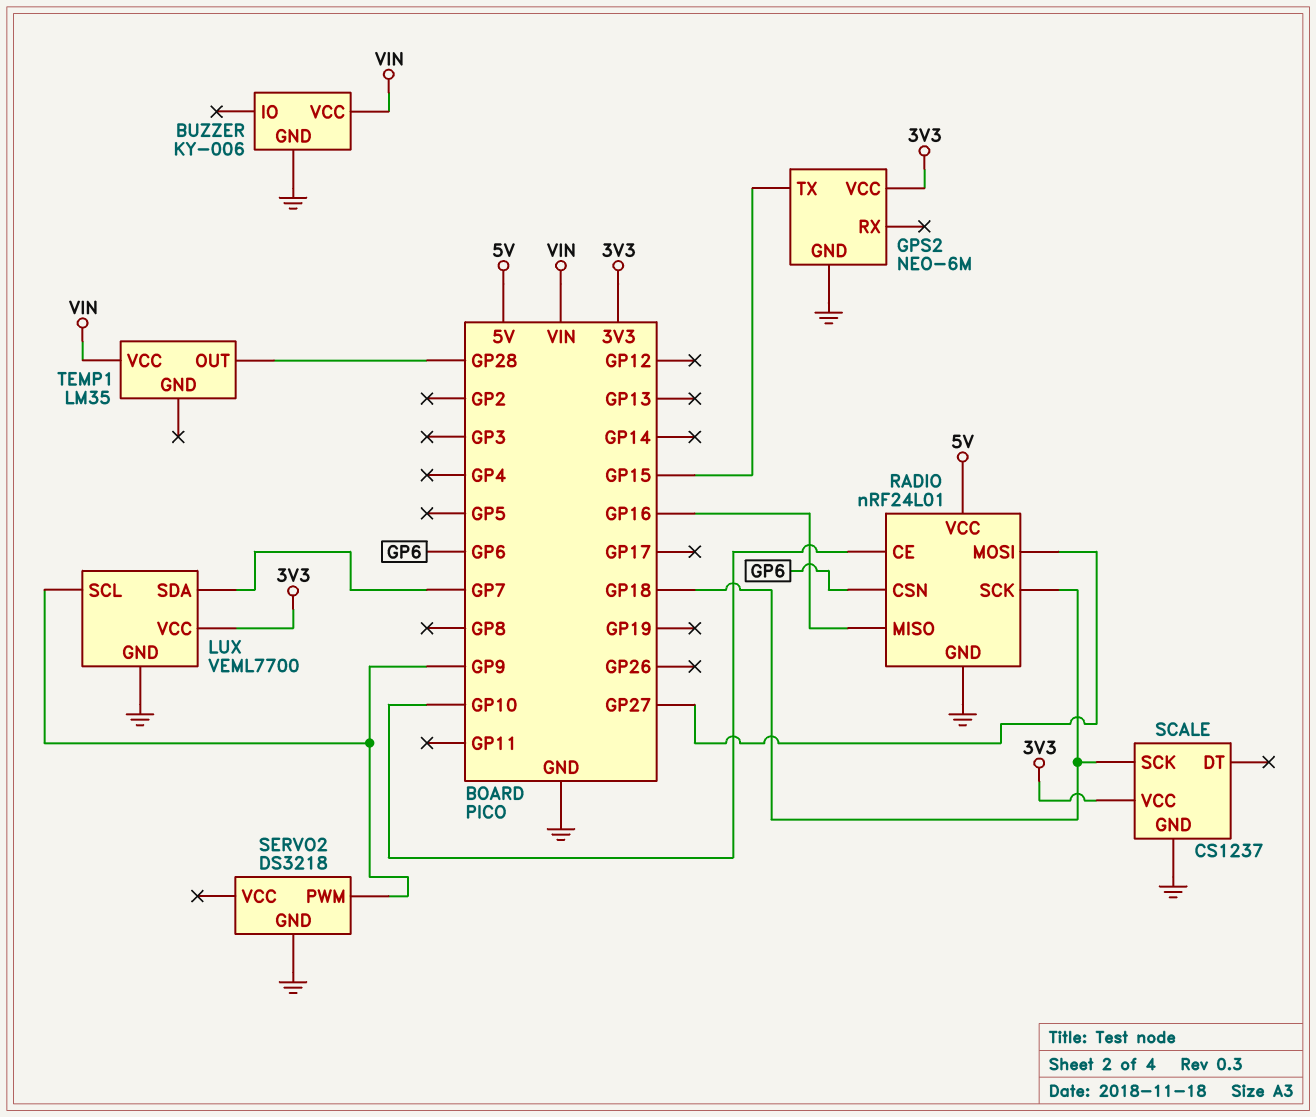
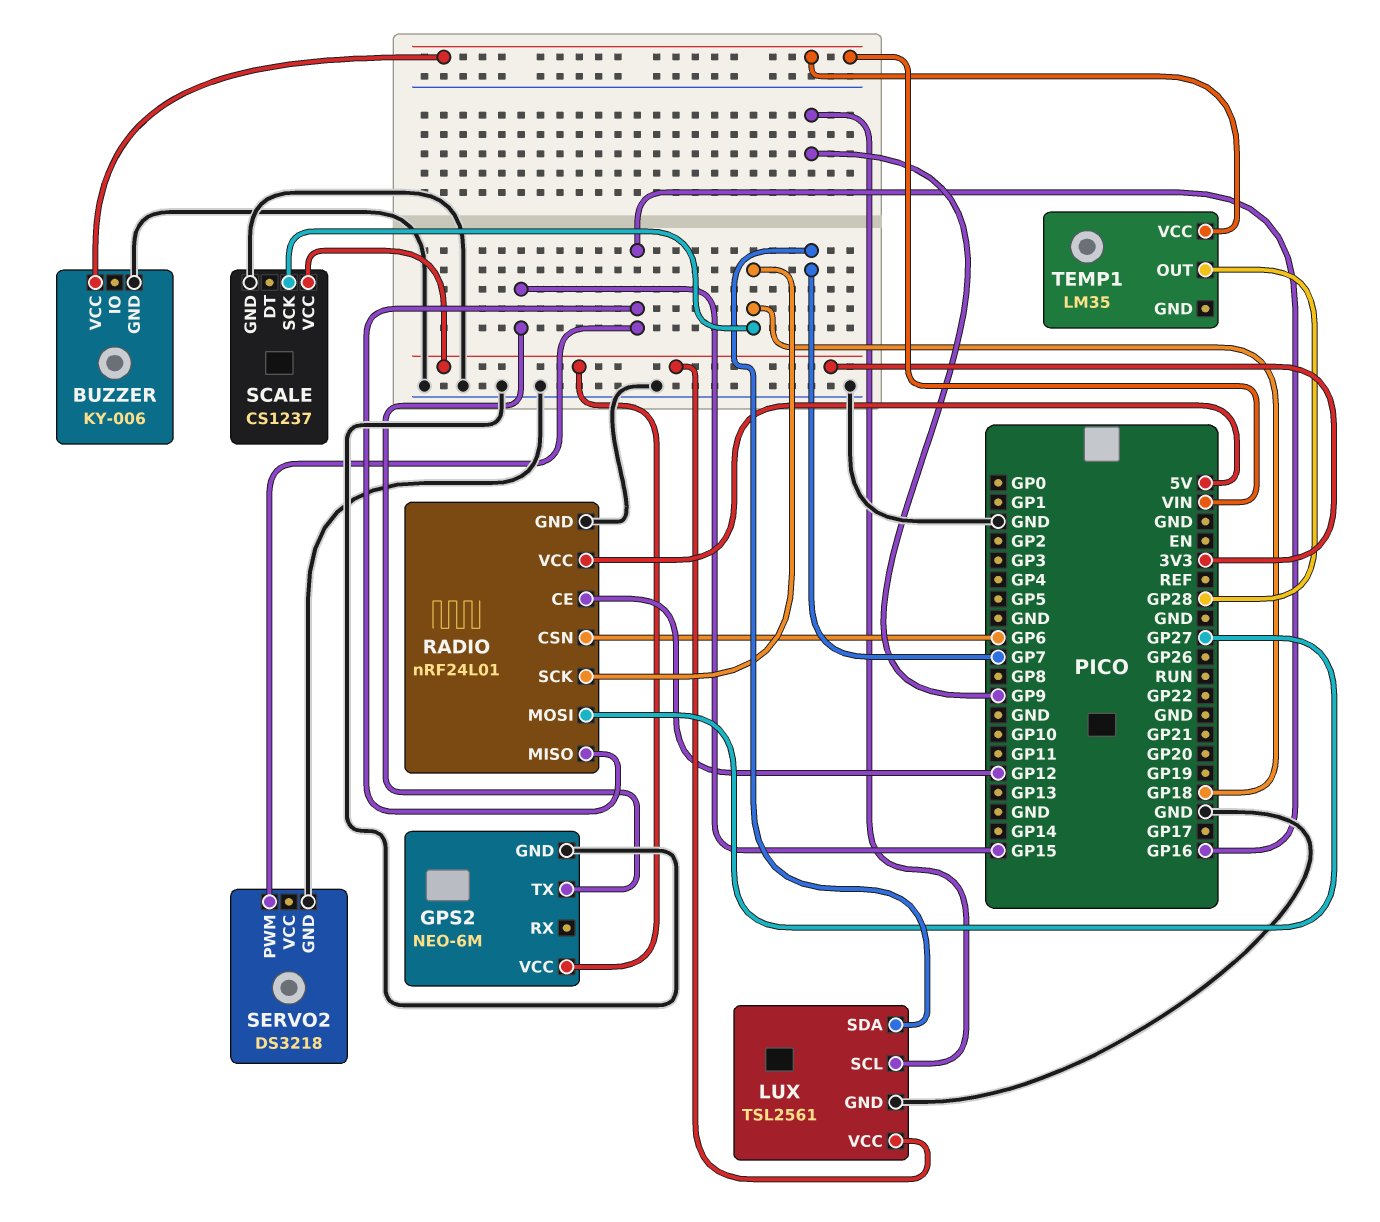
LUX: VEML7700 -> TSL2561
RADIO pin CE: GP10 -> GP12
SERVO2 pin PWM: GP9 -> GP16

